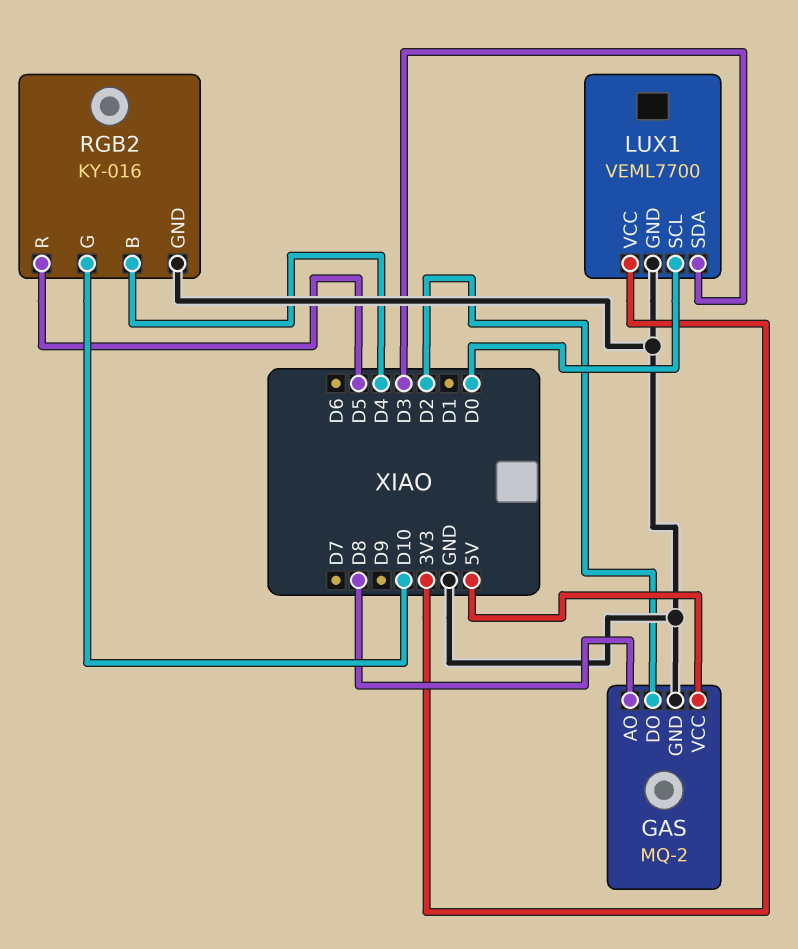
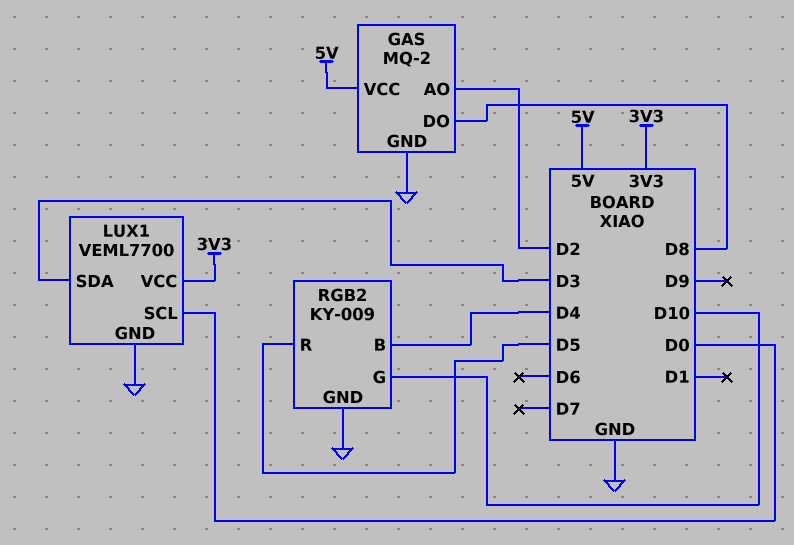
GAS pin AO: D8 -> D2
GAS pin DO: D2 -> D8
RGB2: KY-016 -> KY-009

